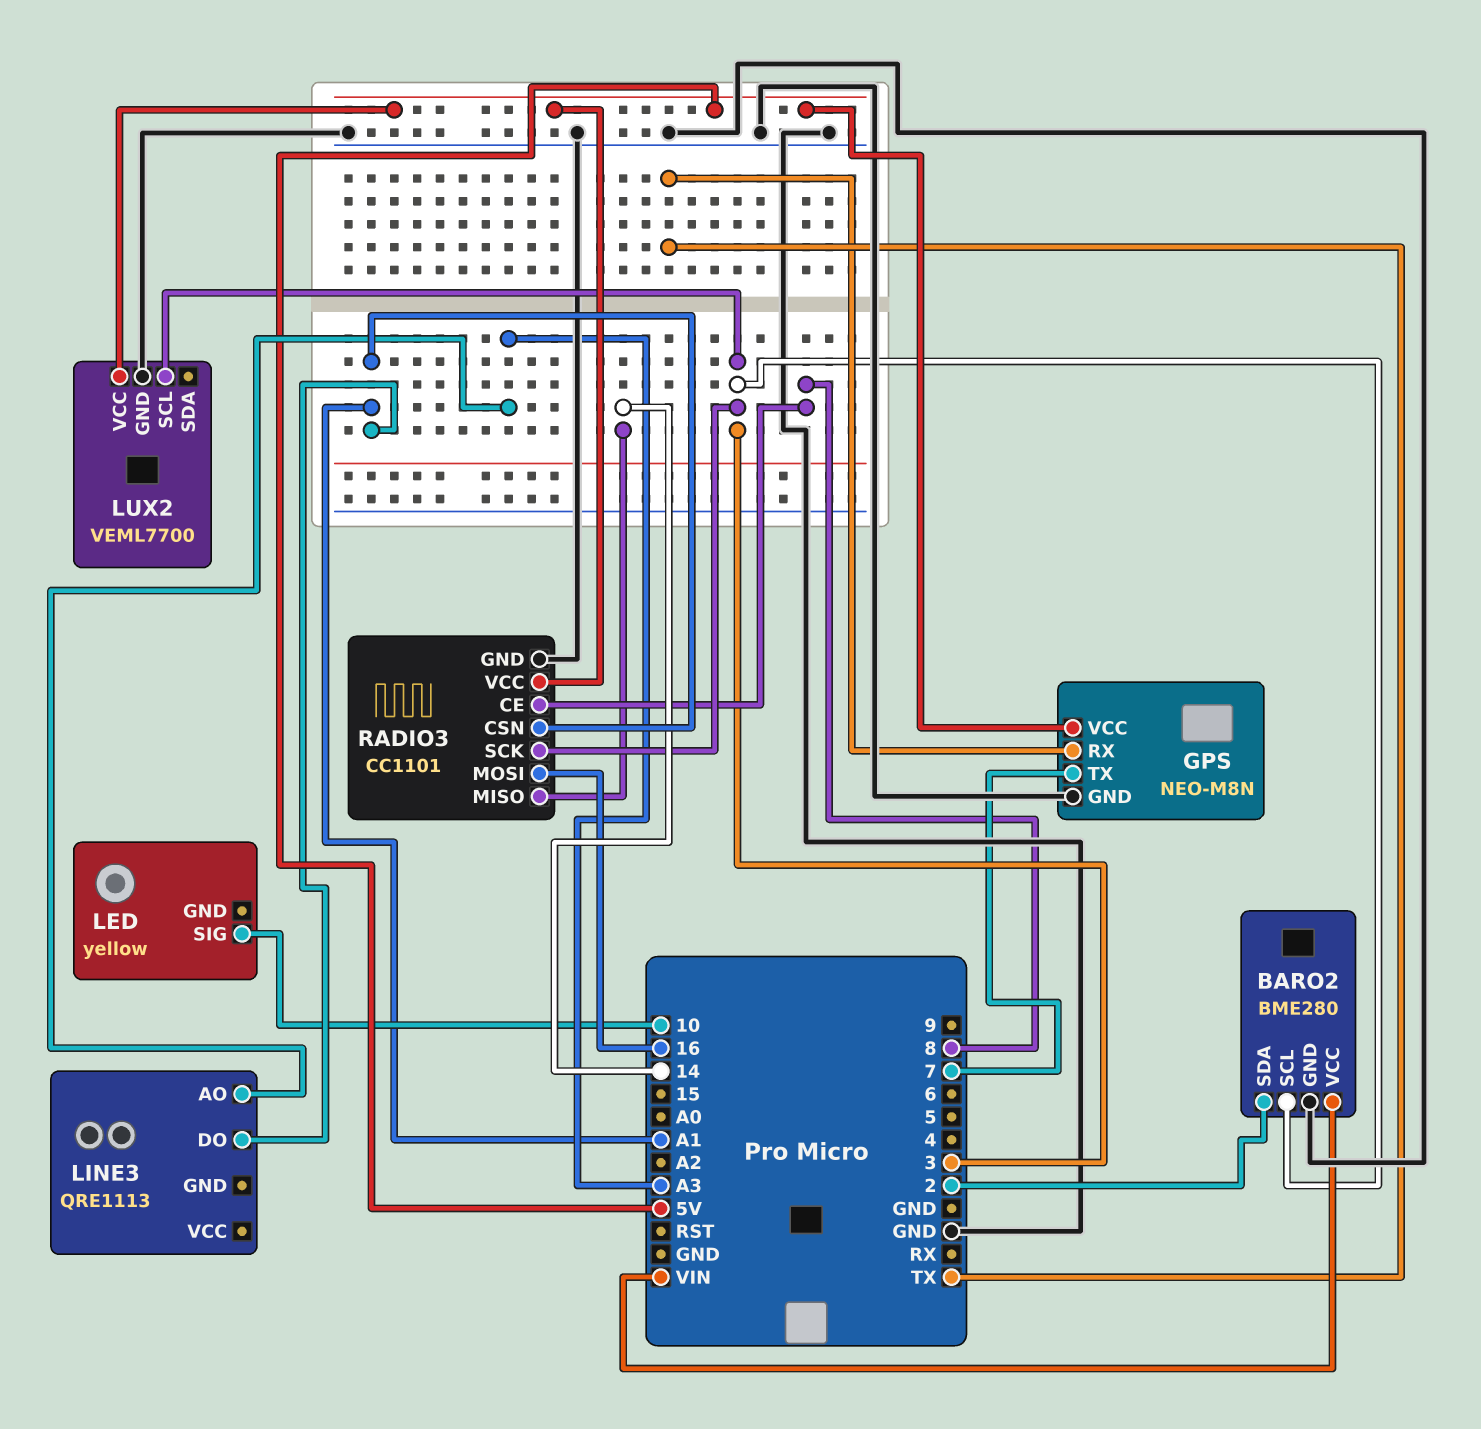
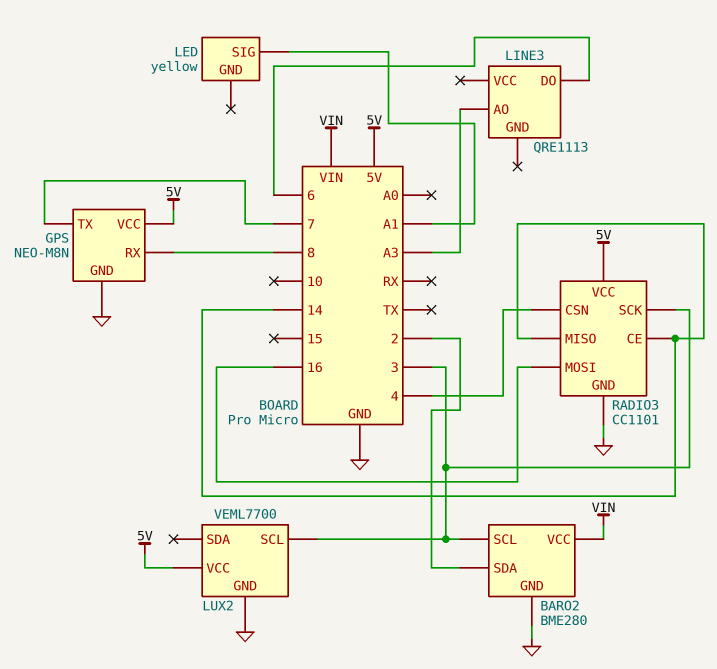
GPS pin RX: TX -> 8
LED pin SIG: 10 -> A1
LINE3 pin DO: A1 -> 6
RADIO3 pin CE: 8 -> 14
RADIO3 pin CSN: A1 -> 4

